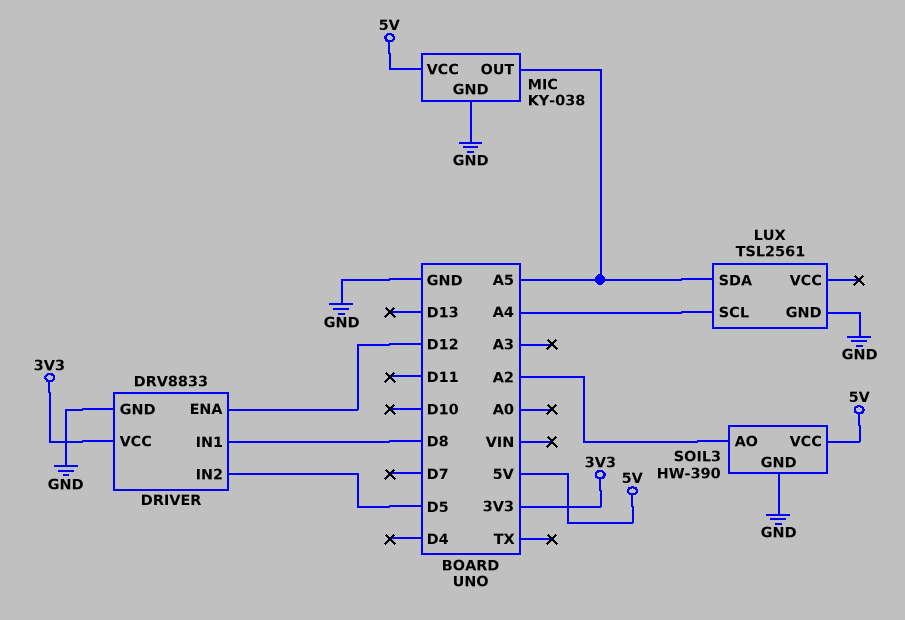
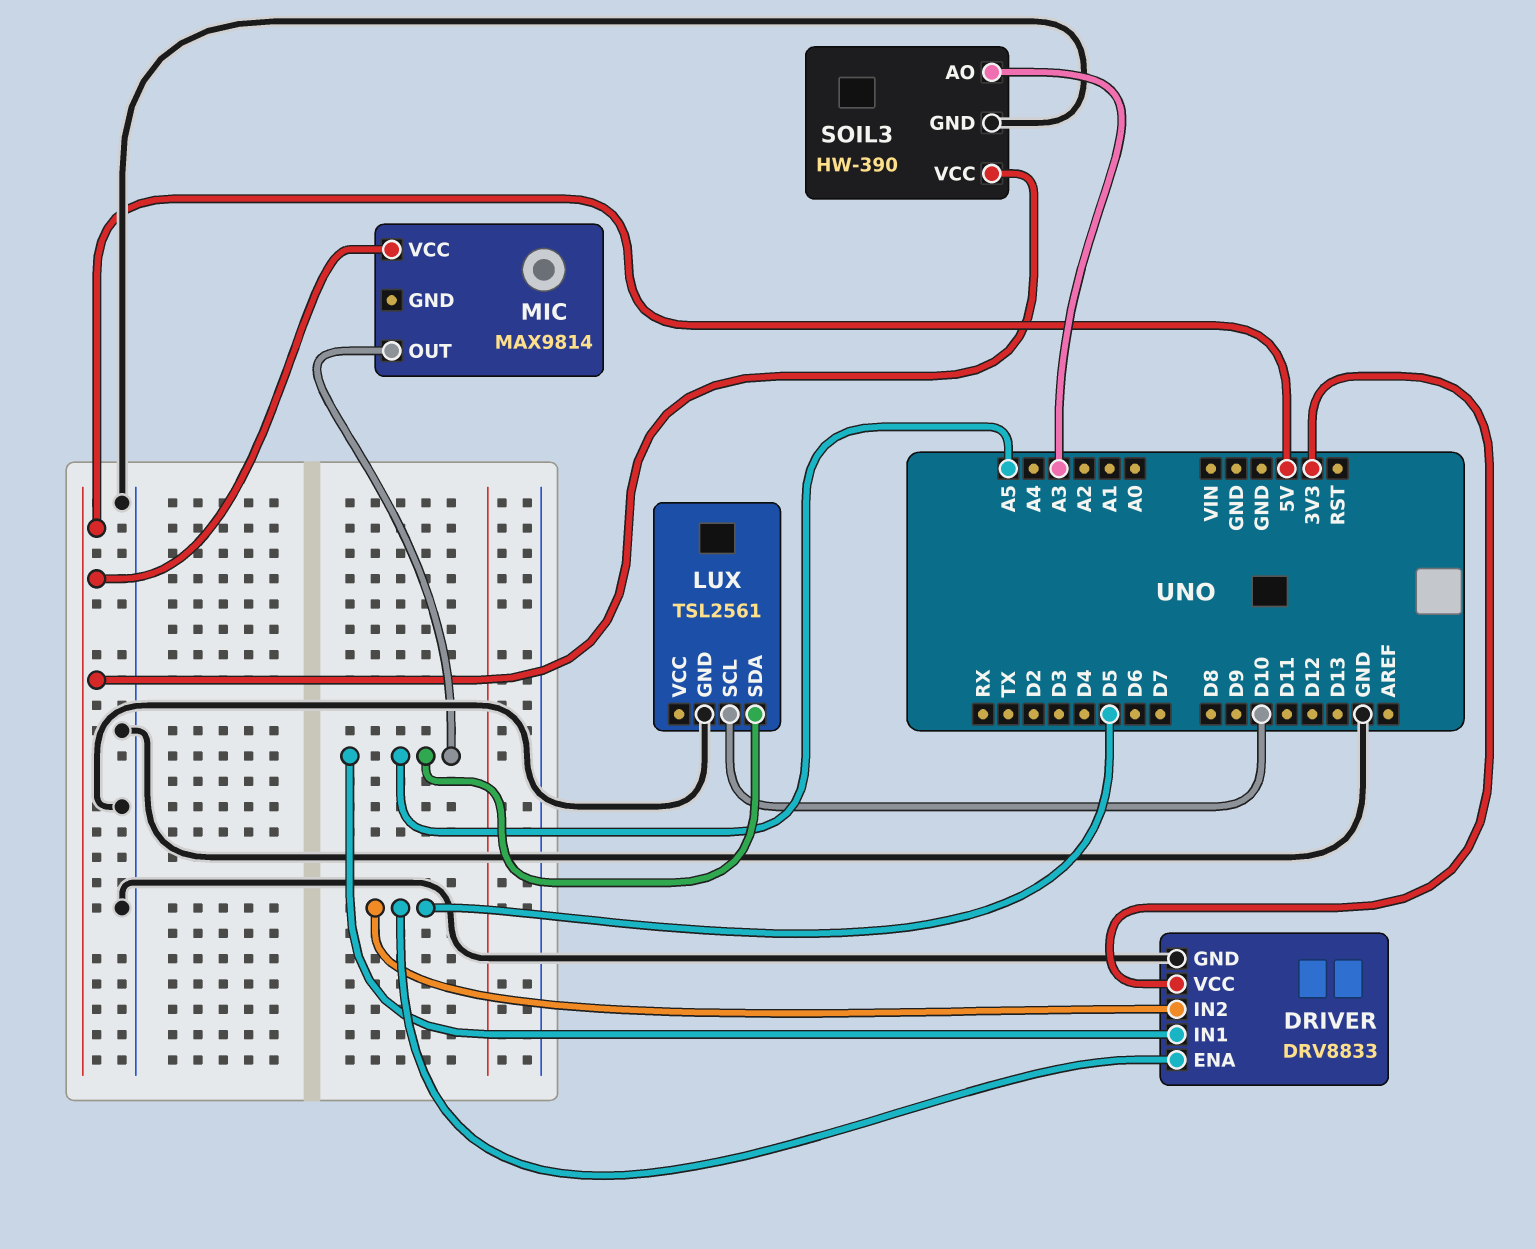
DRIVER pin ENA: D12 -> D5
DRIVER pin IN1: D8 -> A5
LUX pin SCL: A4 -> D10
MIC: KY-038 -> MAX9814
MIC pin GND: GND -> none
SOIL3 pin AO: A2 -> A3

